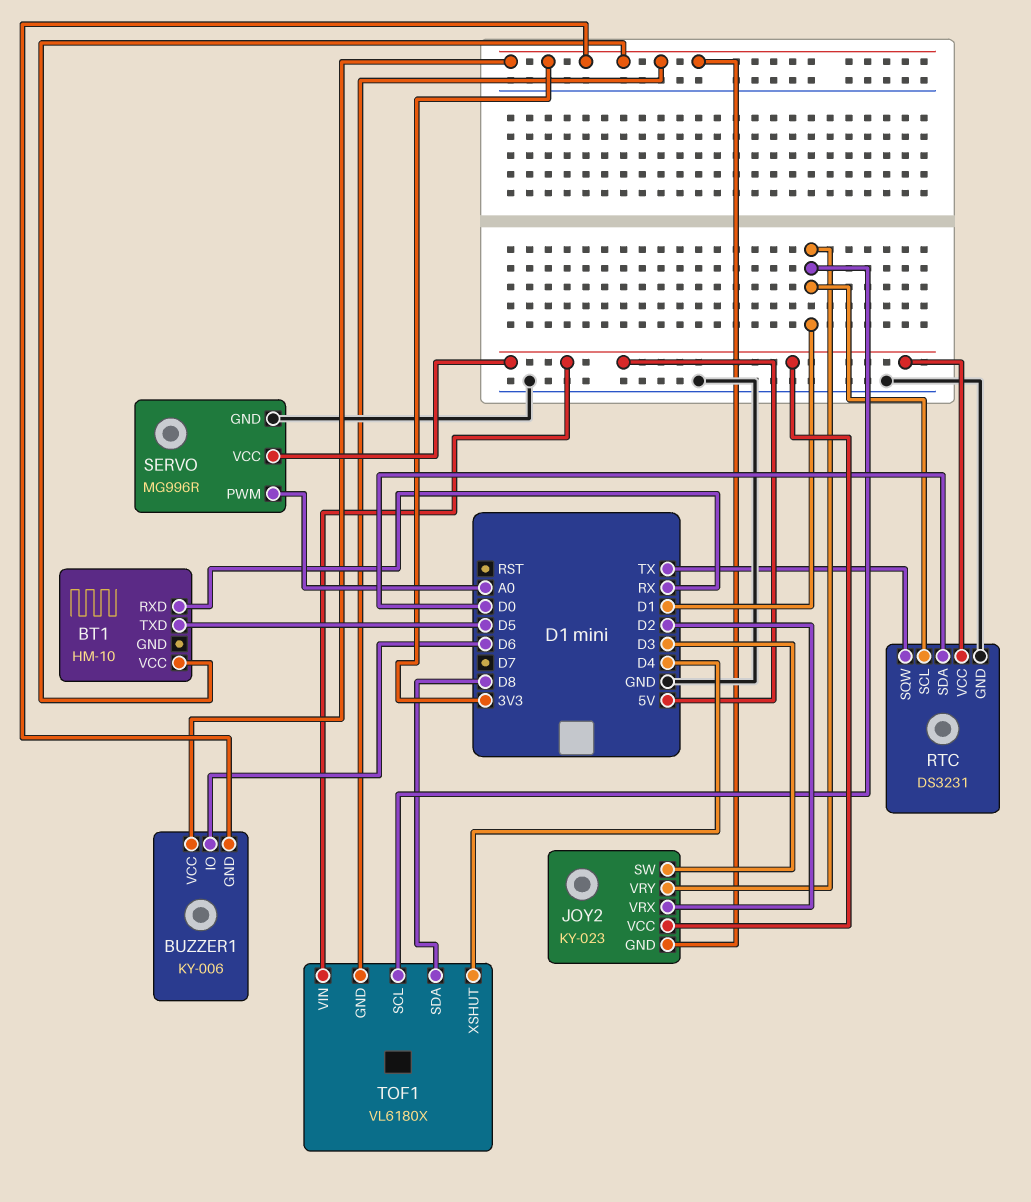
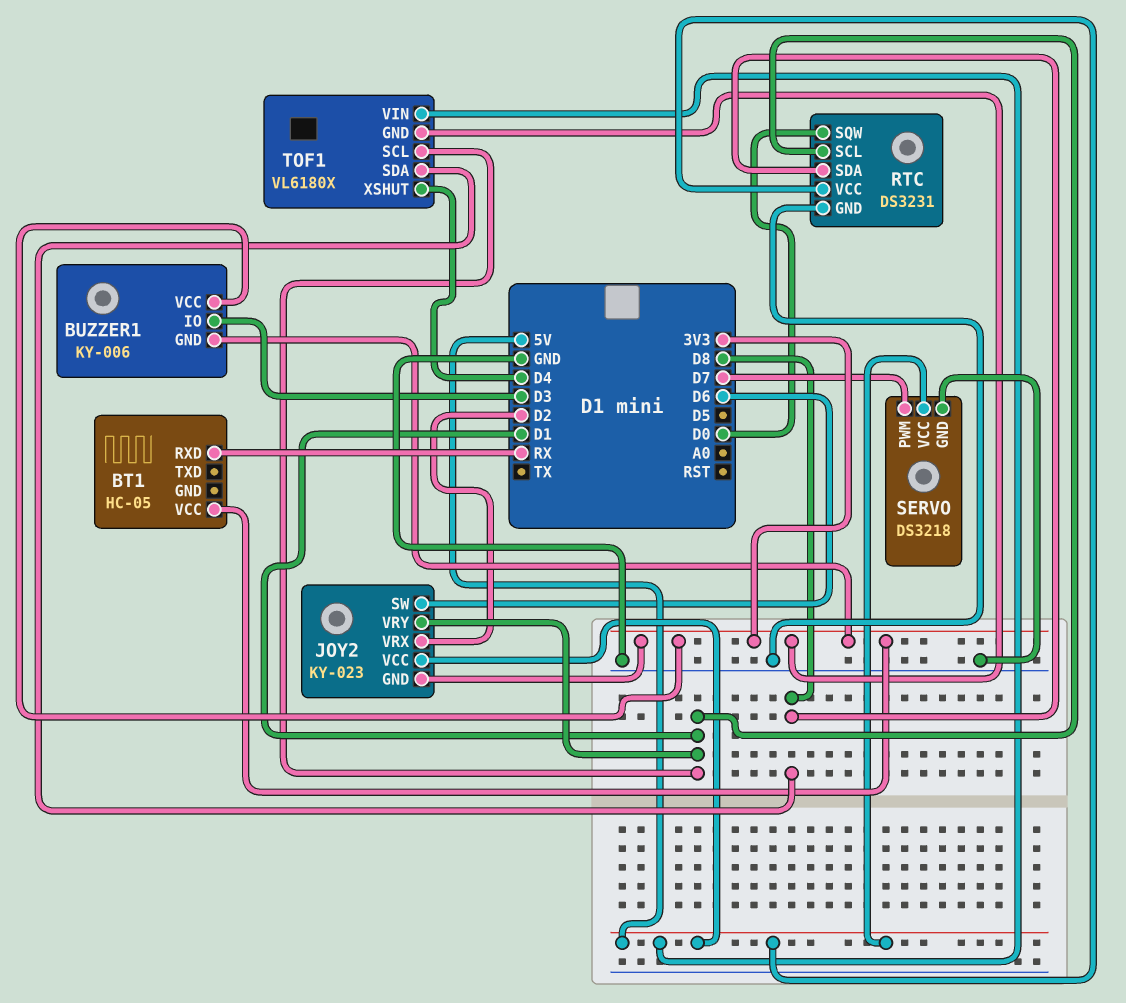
BT1: HM-10 -> HC-05
BT1 pin TXD: D5 -> none
BUZZER1 pin IO: D6 -> D3
JOY2 pin SW: D3 -> D6
RTC pin SDA: D0 -> D8
RTC pin SQW: TX -> D0
SERVO: MG996R -> DS3218
SERVO pin PWM: A0 -> D7

